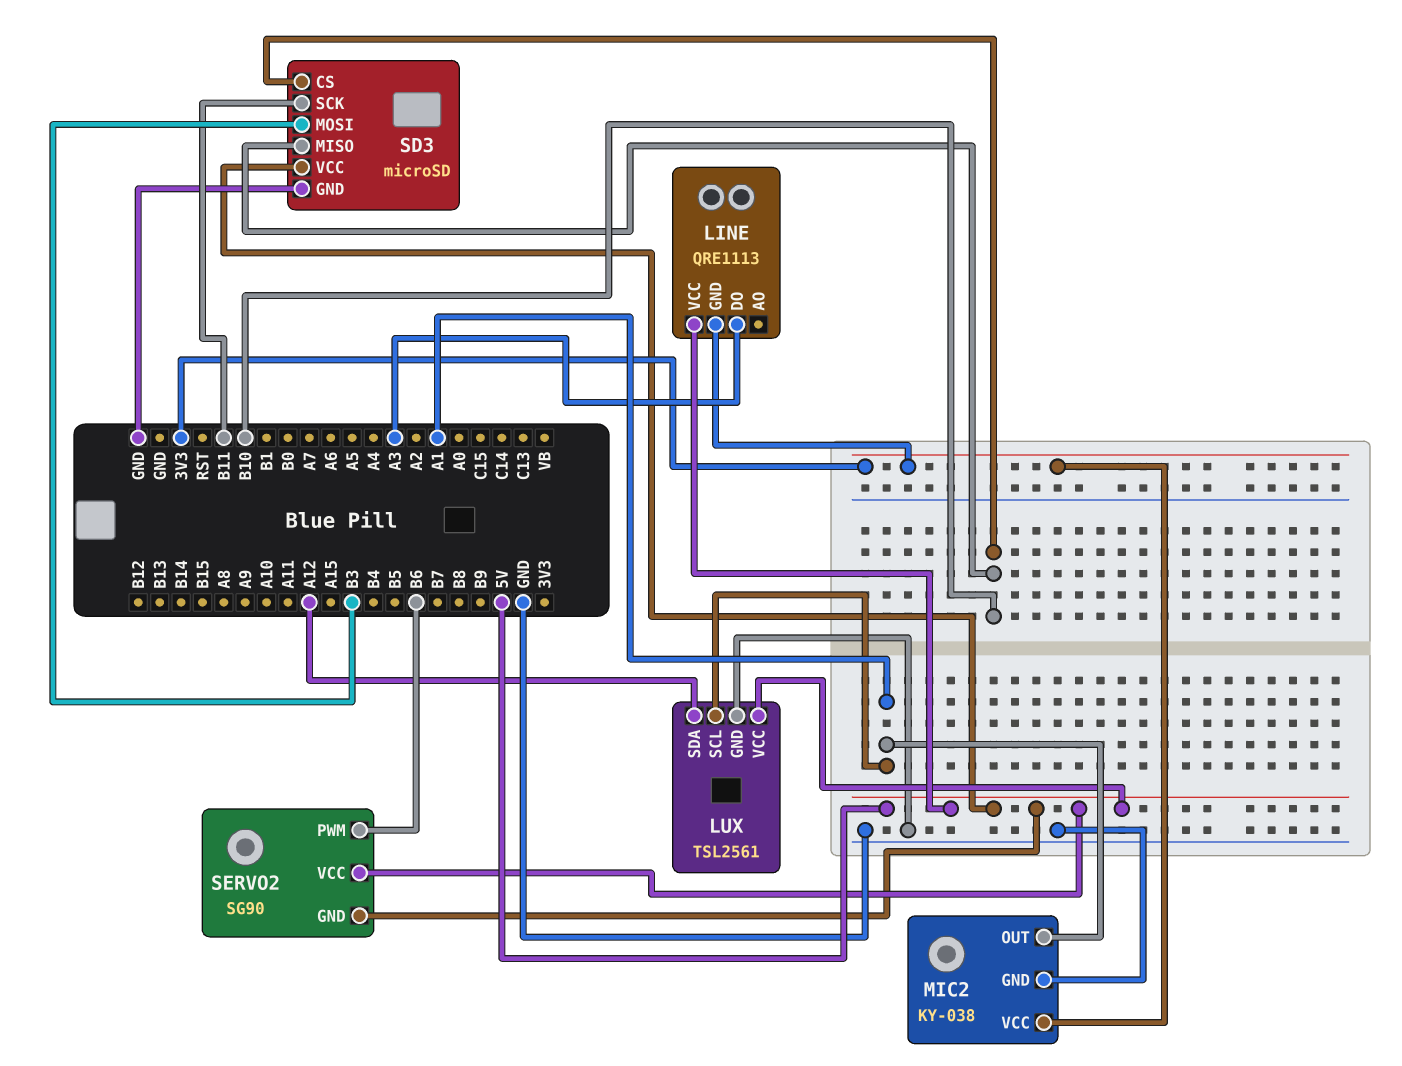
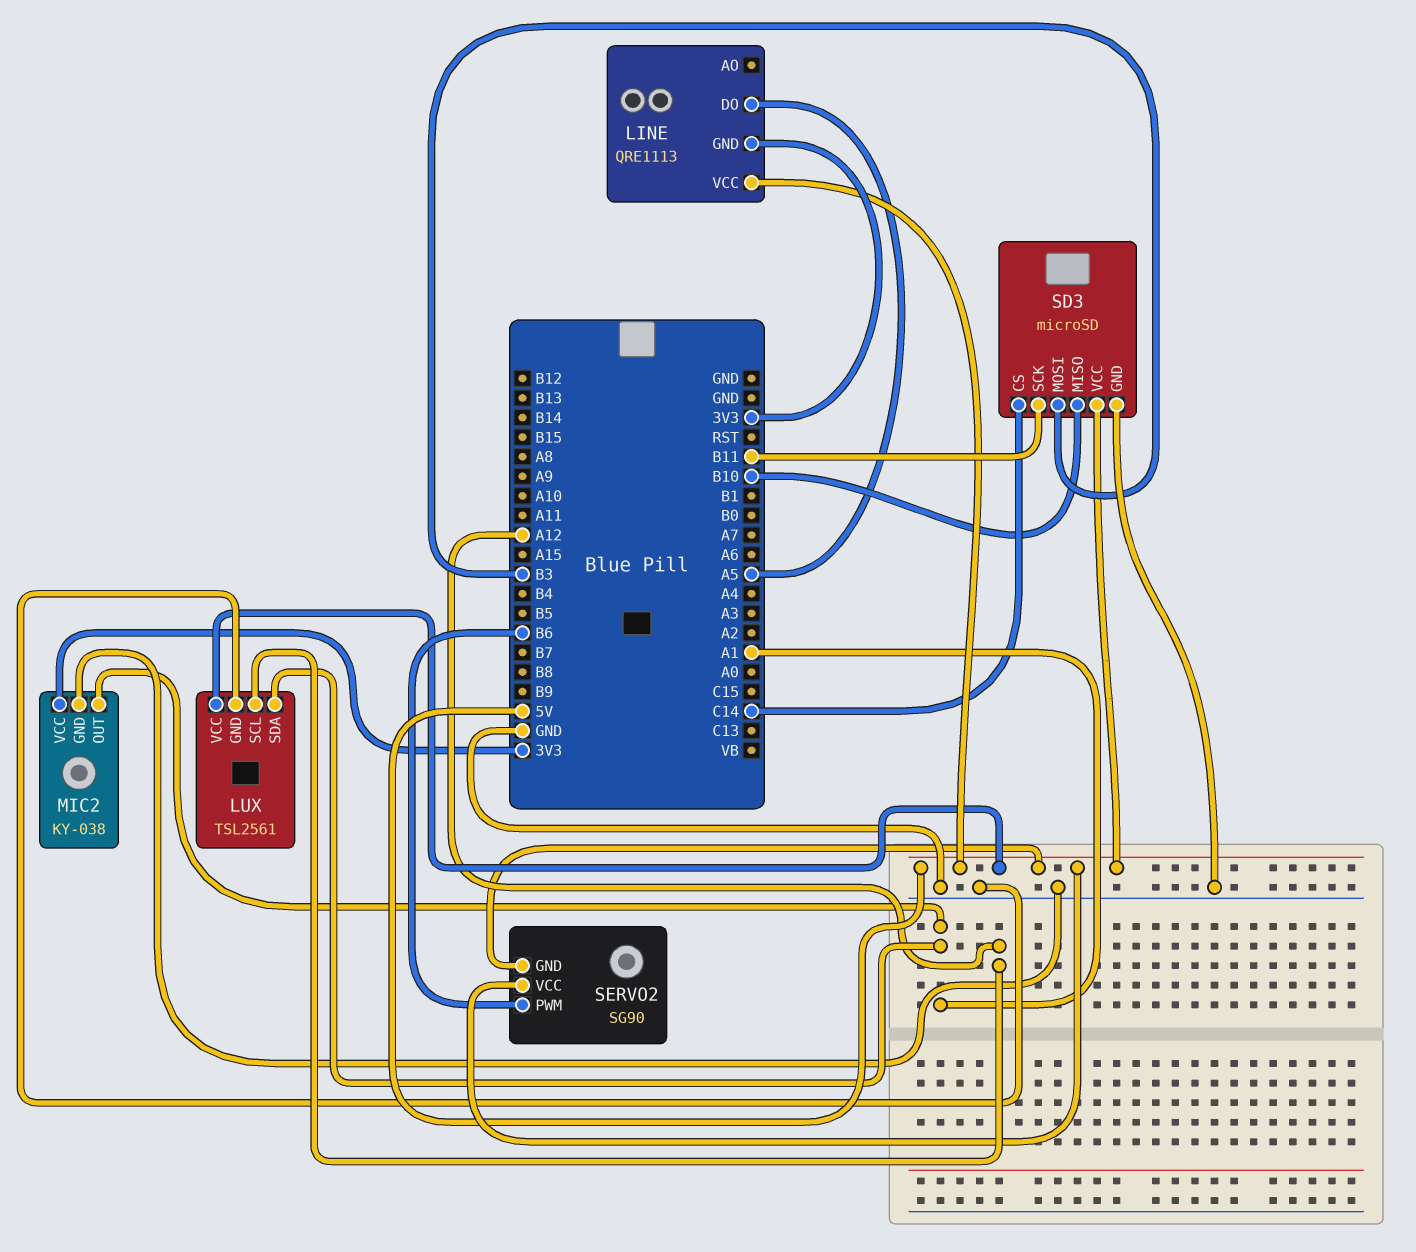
LINE pin DO: A3 -> A5
LUX pin SCL: A1 -> A12
LUX pin SDA: A12 -> A1
SD3 pin CS: B10 -> C14

